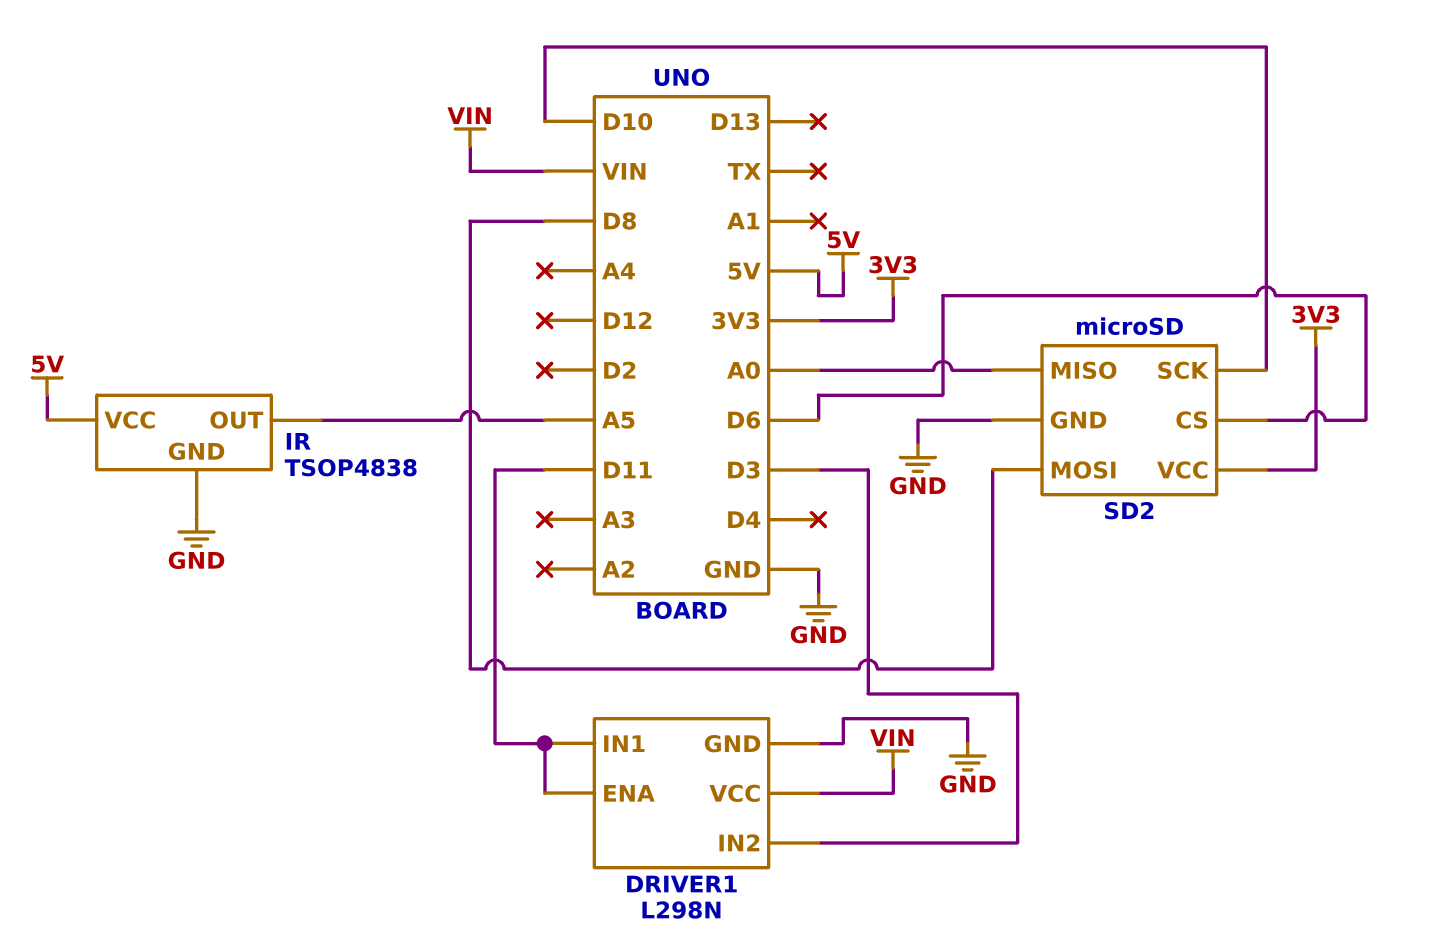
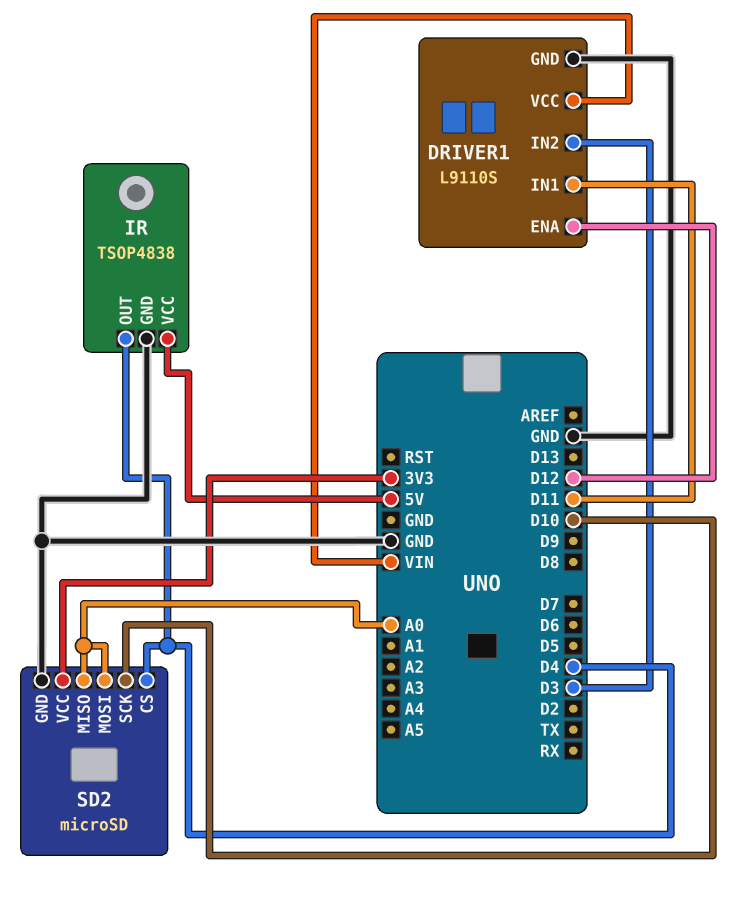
DRIVER1: L298N -> L9110S
DRIVER1 pin ENA: D11 -> D12
IR pin OUT: A5 -> D4
SD2 pin CS: D6 -> D4
SD2 pin MOSI: D8 -> A0

